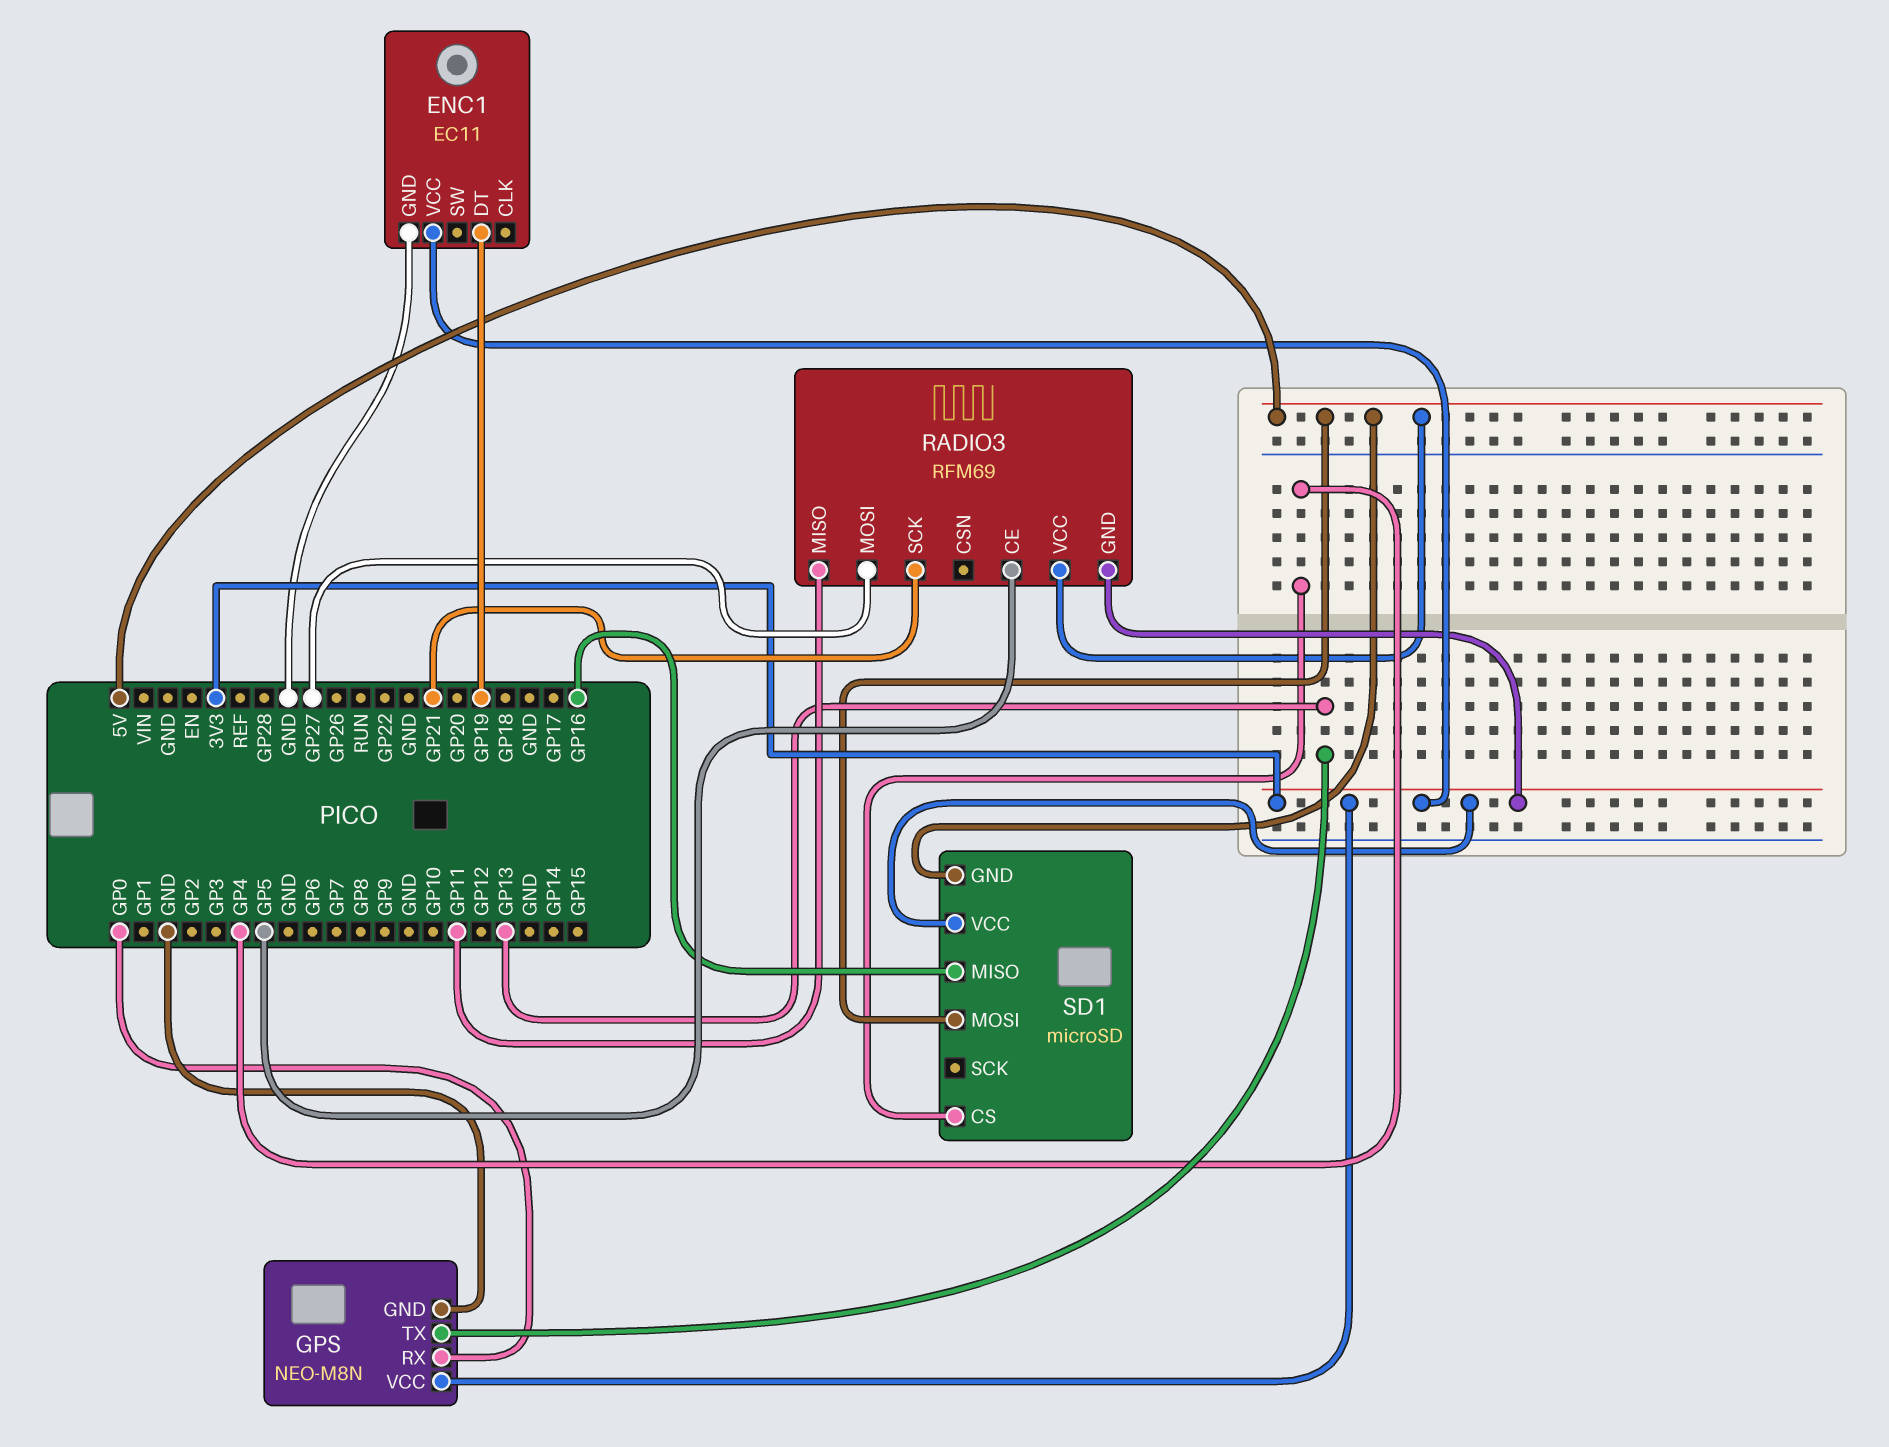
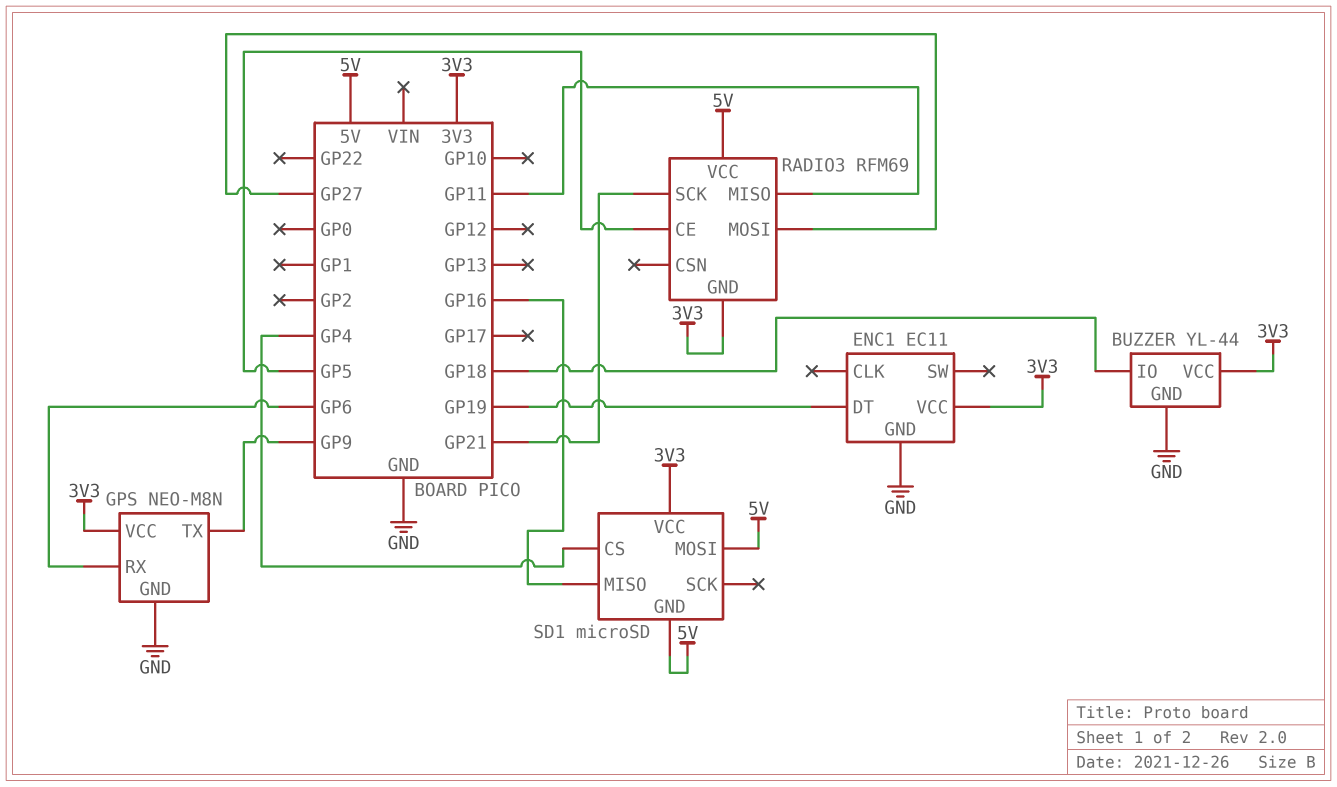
BUZZER: none -> YL-44
BUZZER pin GND: none -> GND
BUZZER pin IO: none -> GP18
BUZZER pin VCC: none -> 3V3
GPS pin RX: GP0 -> GP6
GPS pin TX: GP13 -> GP9

